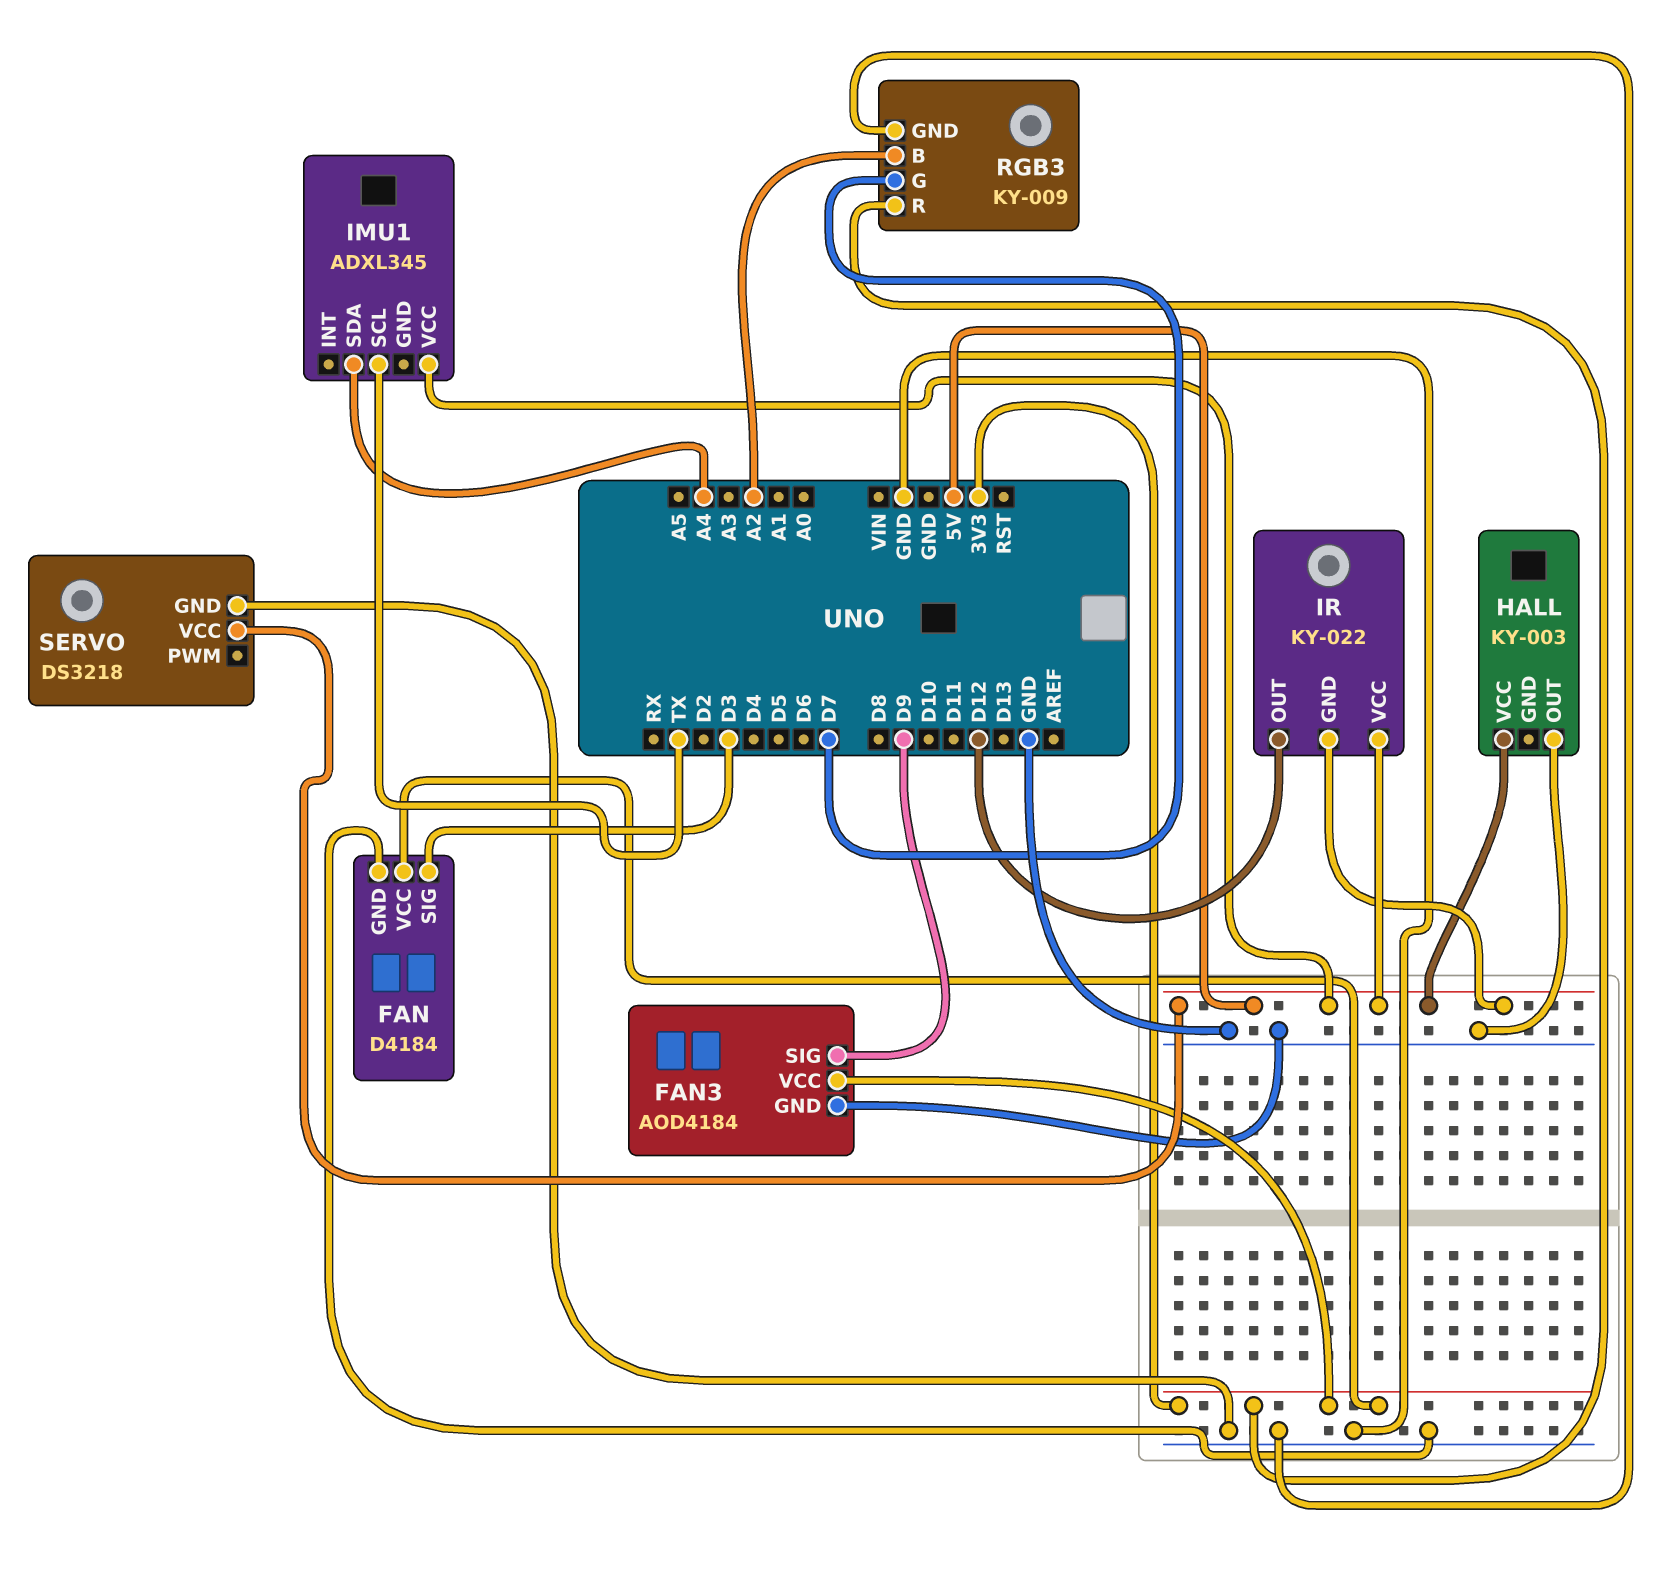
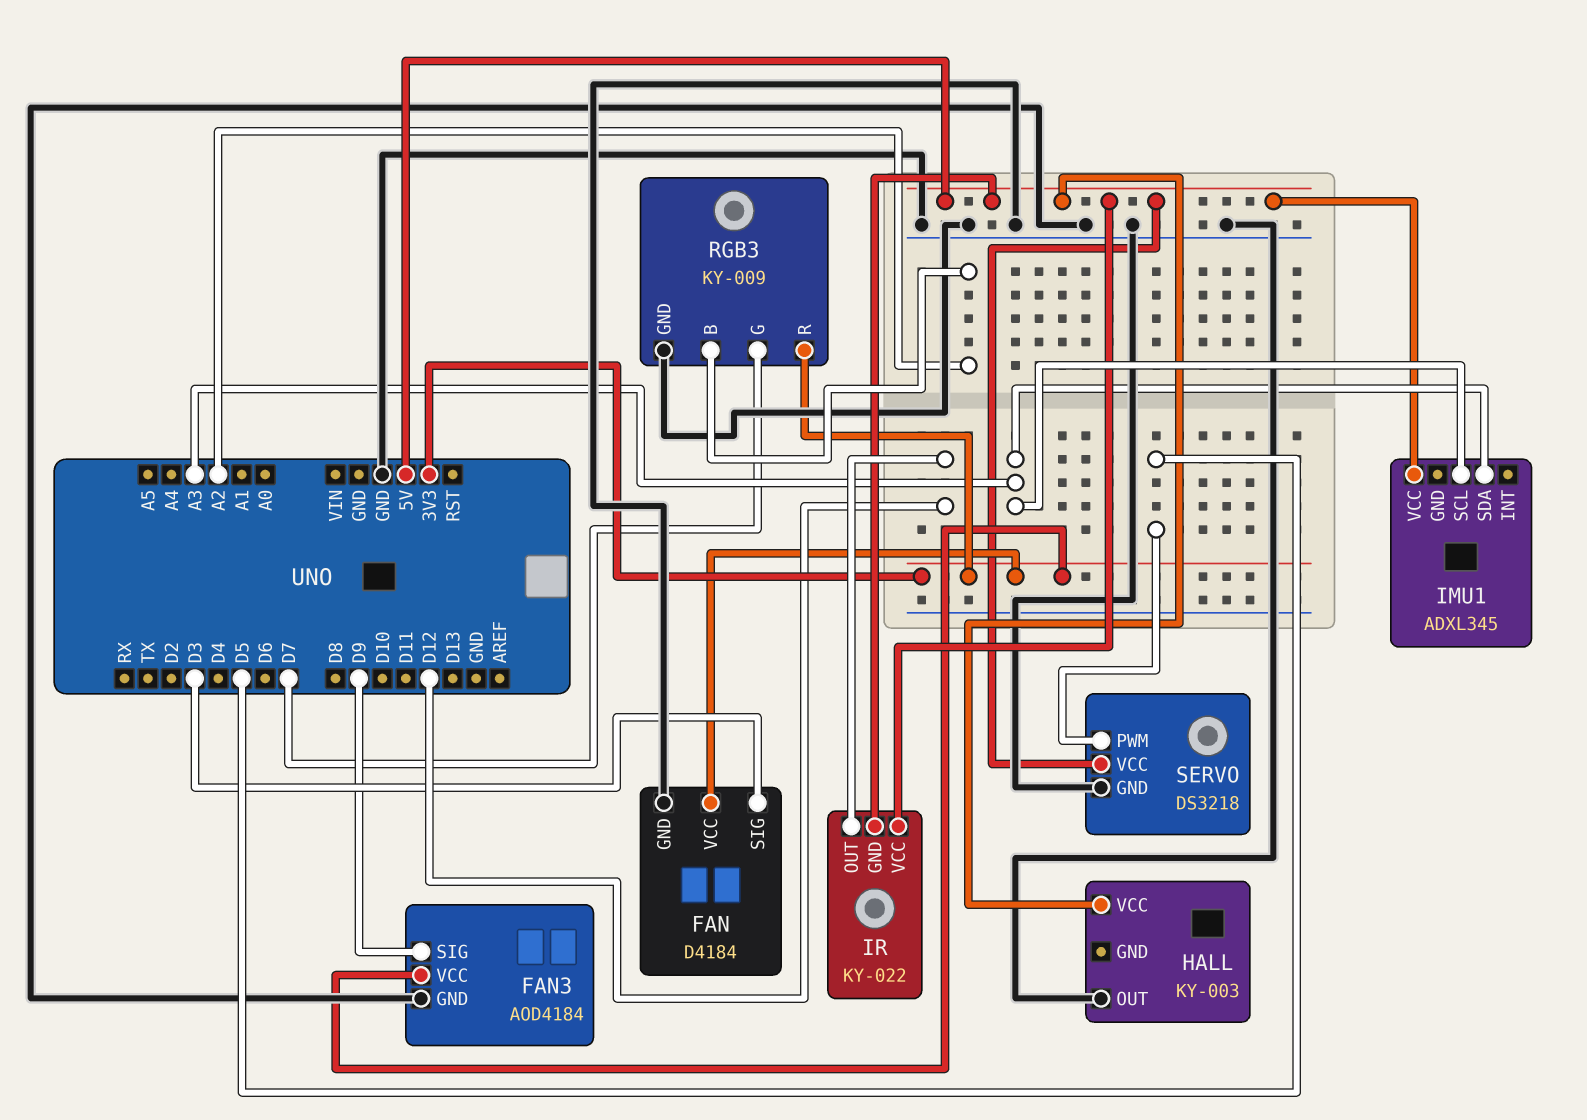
IMU1 pin SCL: TX -> A3
IMU1 pin SDA: A4 -> A3
SERVO pin PWM: none -> D5

